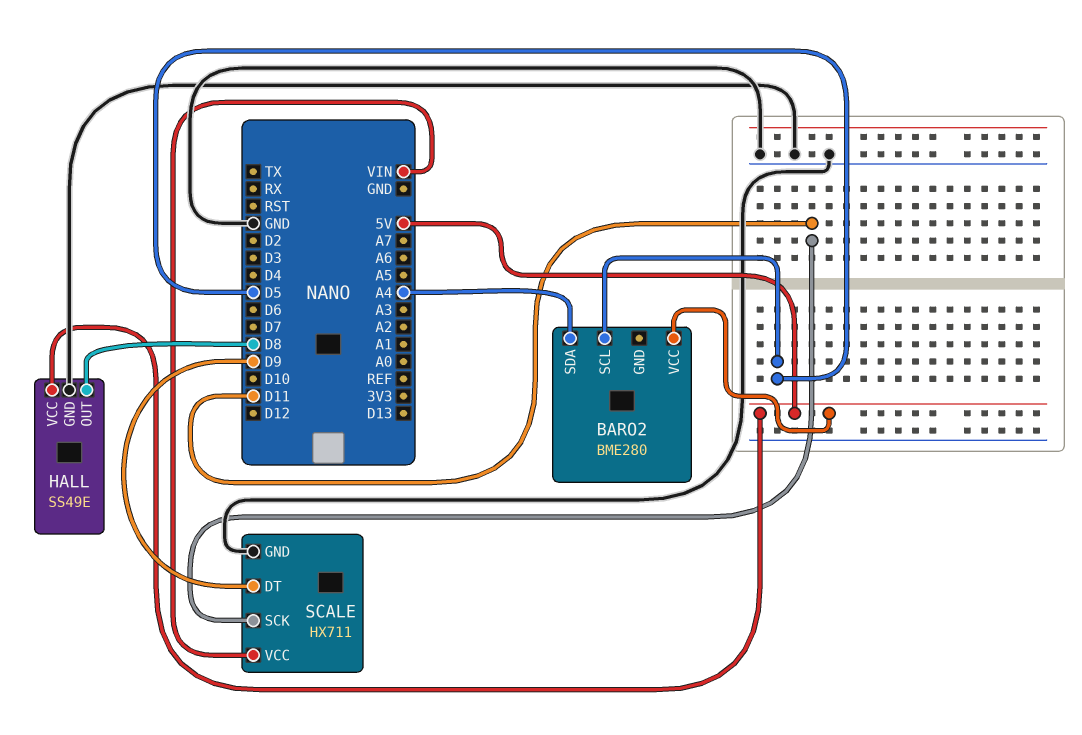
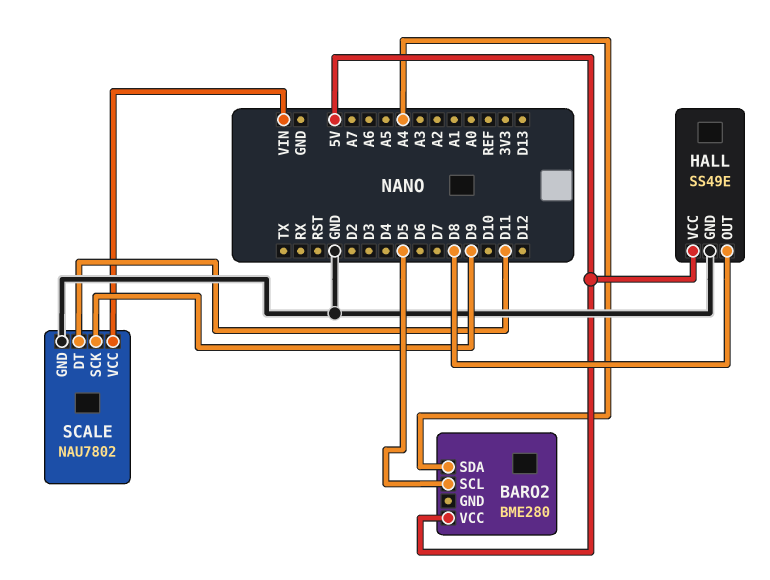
SCALE: HX711 -> NAU7802
SCALE pin DT: D9 -> D11
SCALE pin SCK: D11 -> D9

